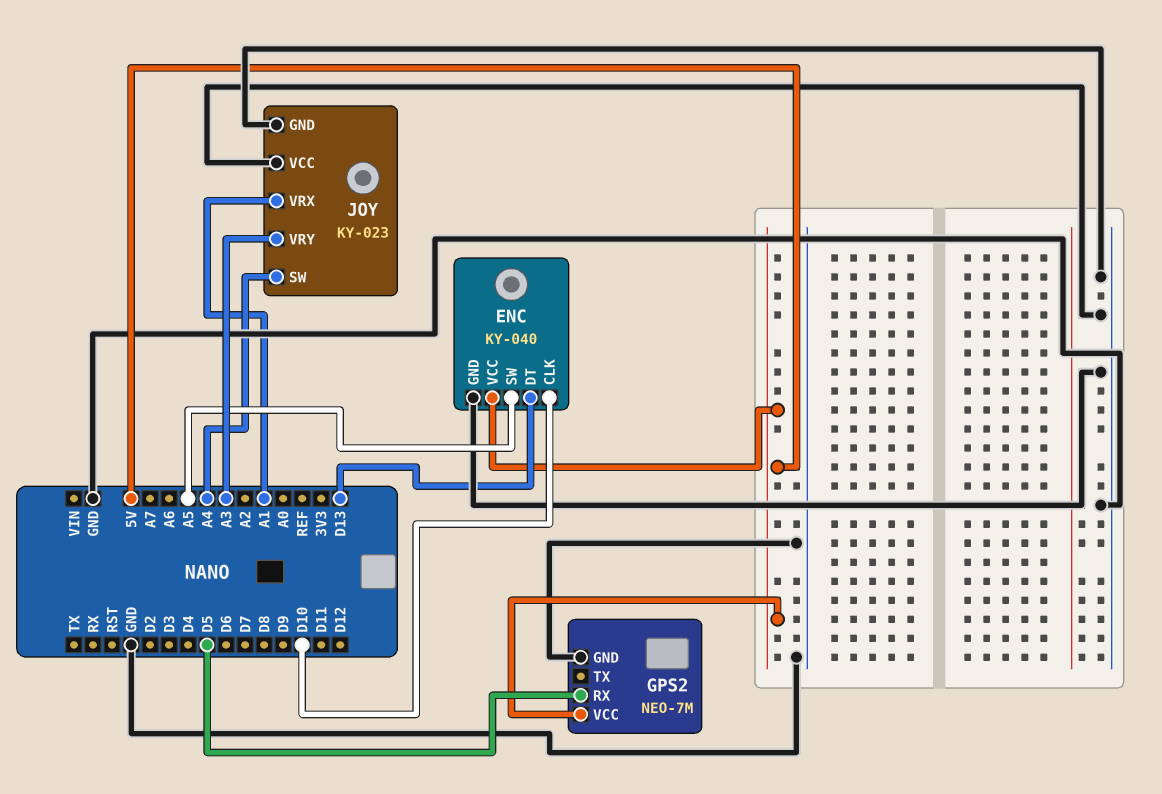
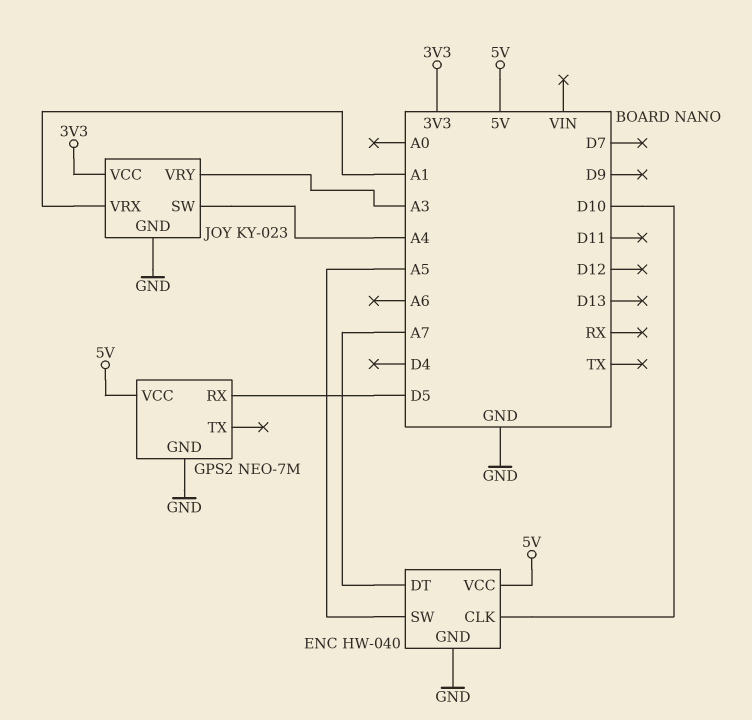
ENC: KY-040 -> HW-040
ENC pin DT: D13 -> A7
JOY pin VCC: GND -> 3V3

